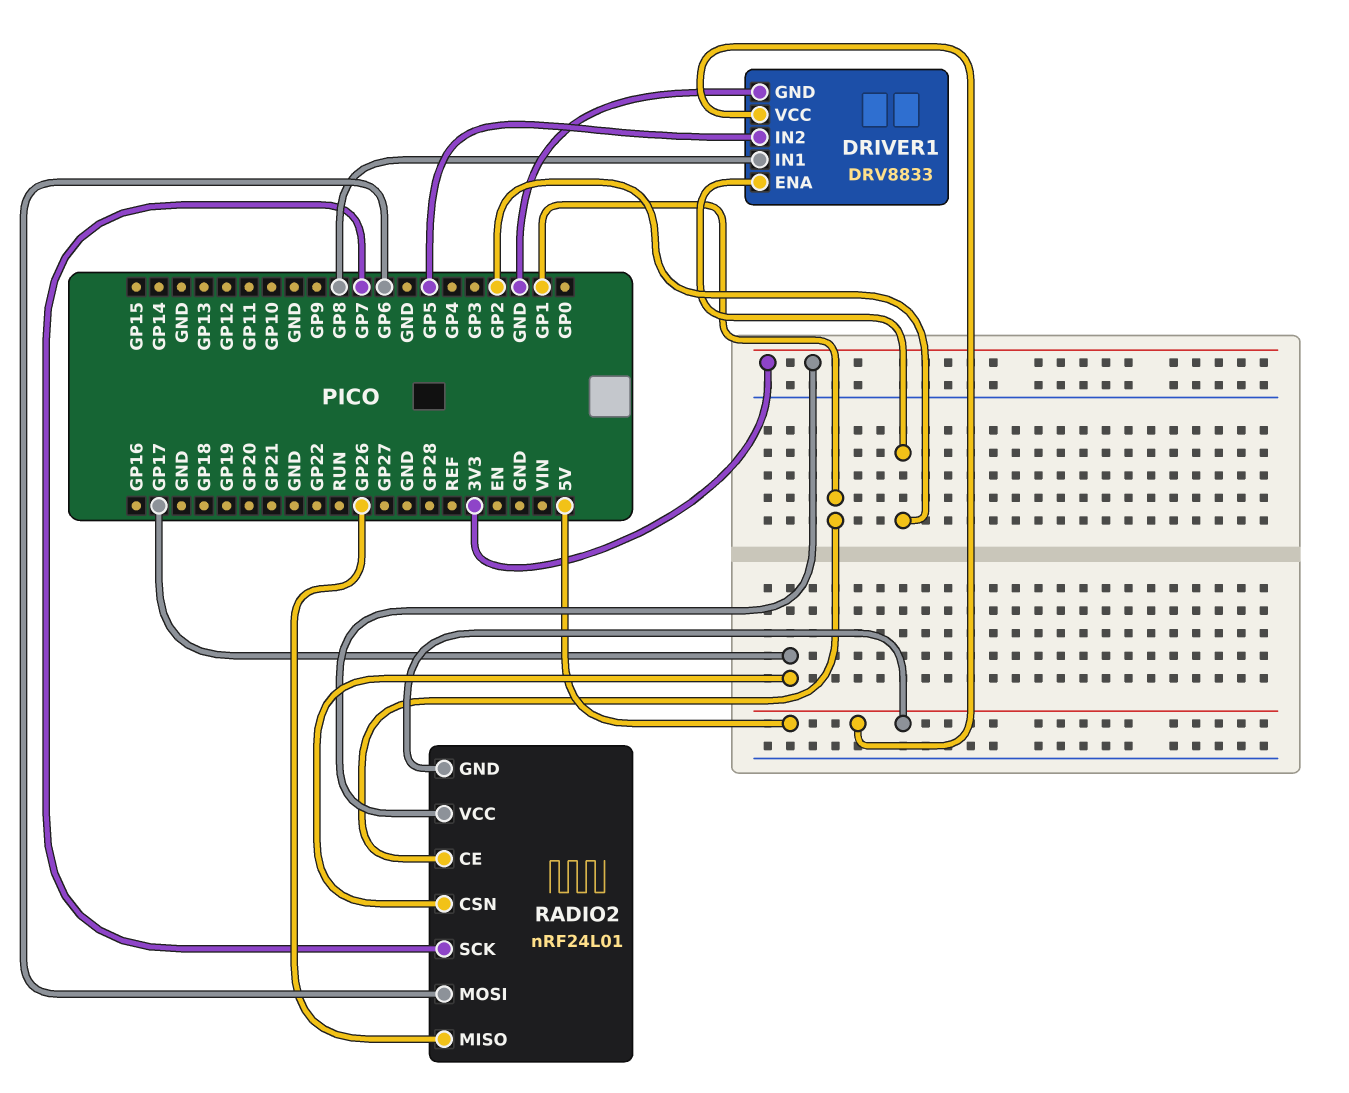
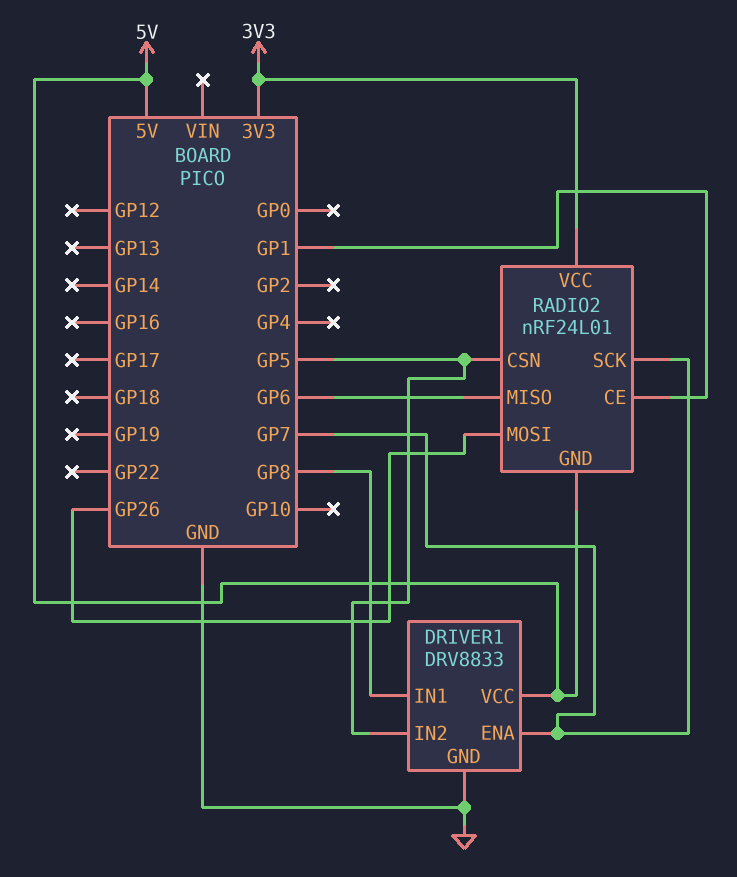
DRIVER1 pin ENA: GP2 -> GP7
RADIO2 pin CSN: GP17 -> GP5
RADIO2 pin MISO: GP26 -> GP6
RADIO2 pin MOSI: GP6 -> GP26

